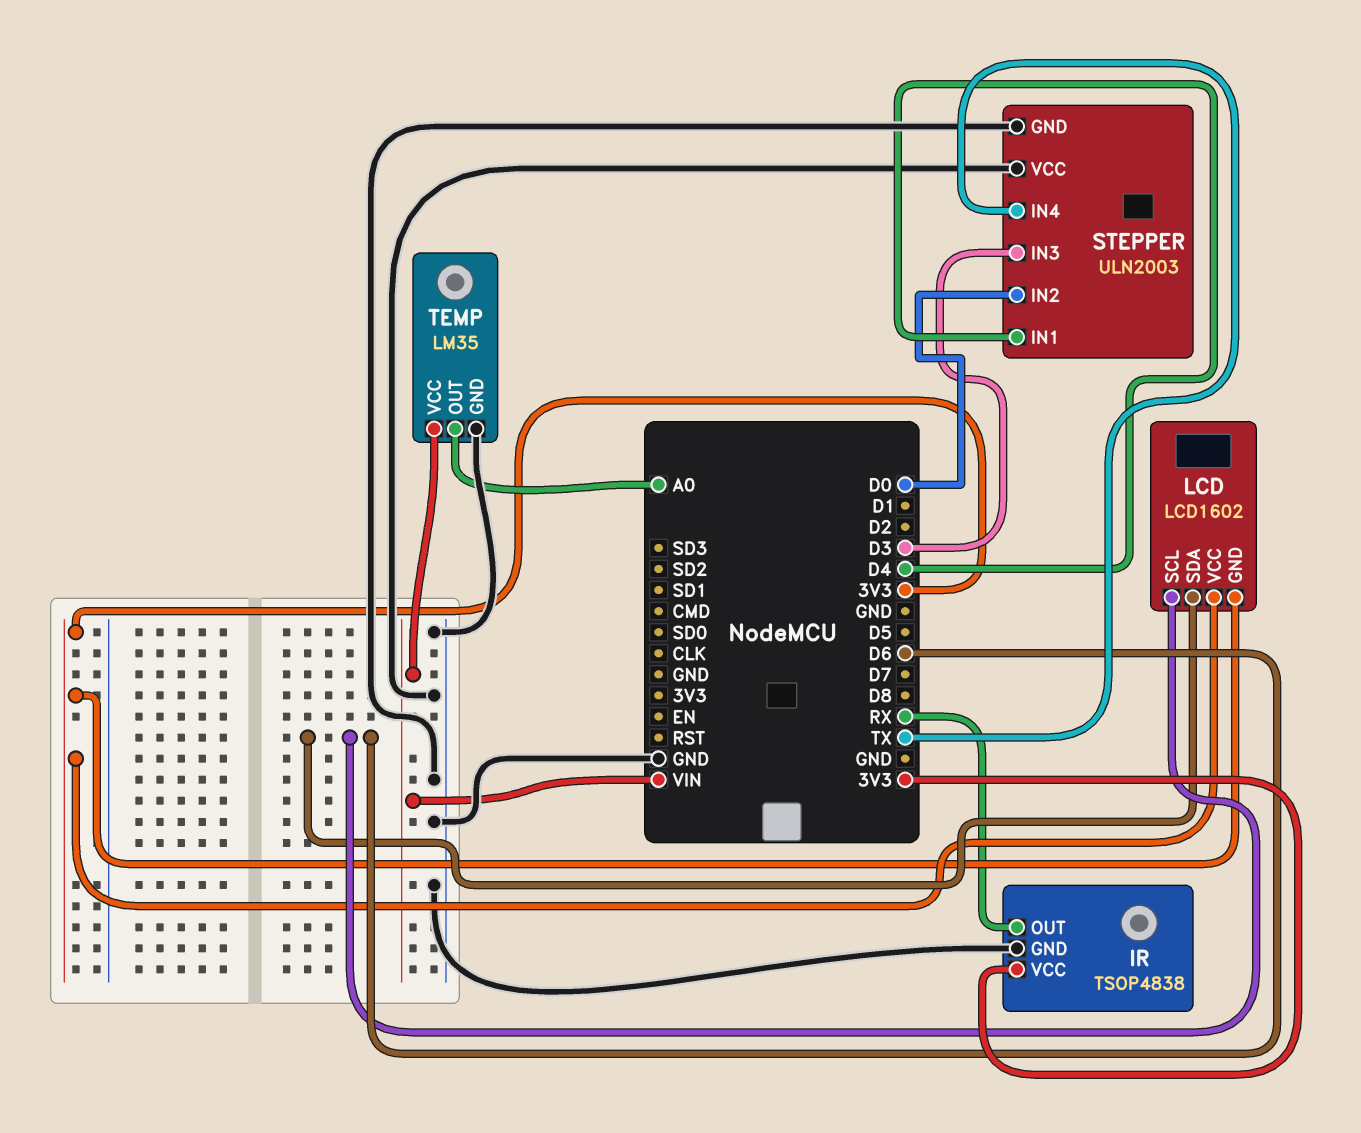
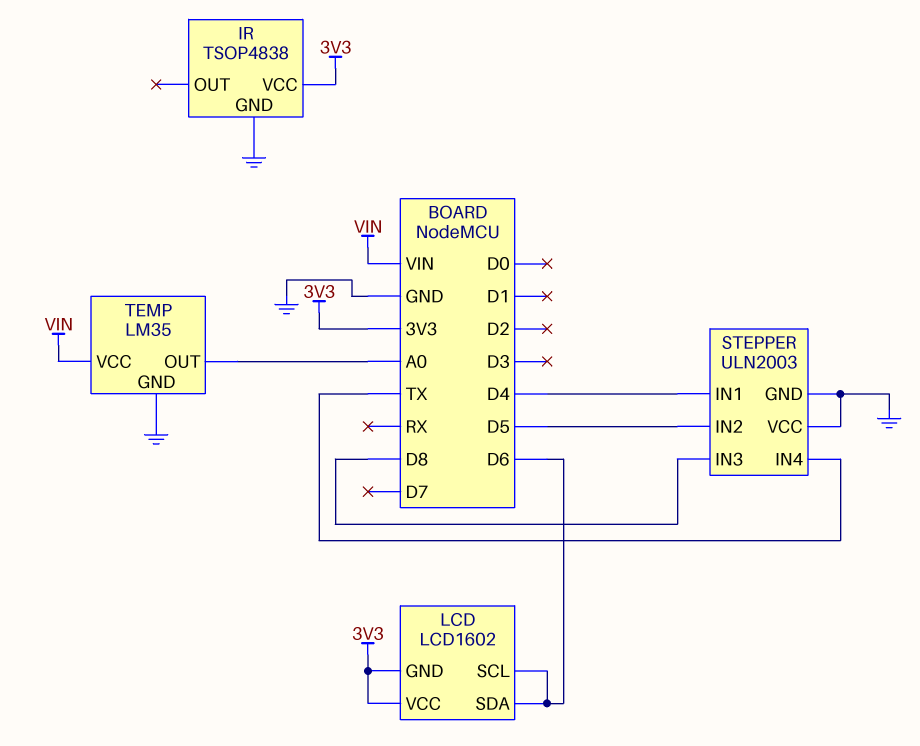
IR pin OUT: RX -> none
STEPPER pin IN2: D0 -> D5
STEPPER pin IN3: D3 -> D8

